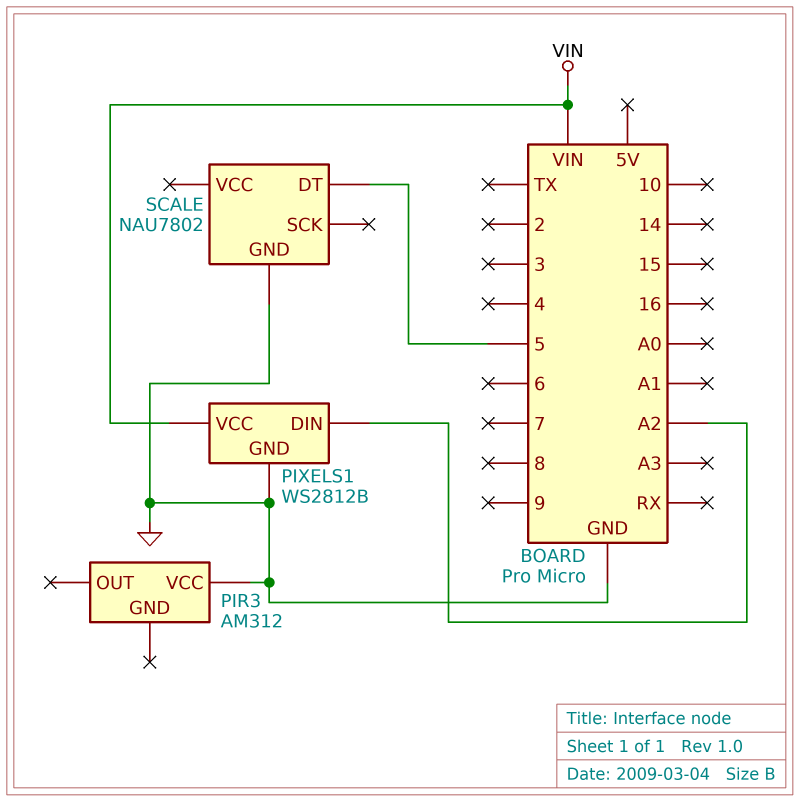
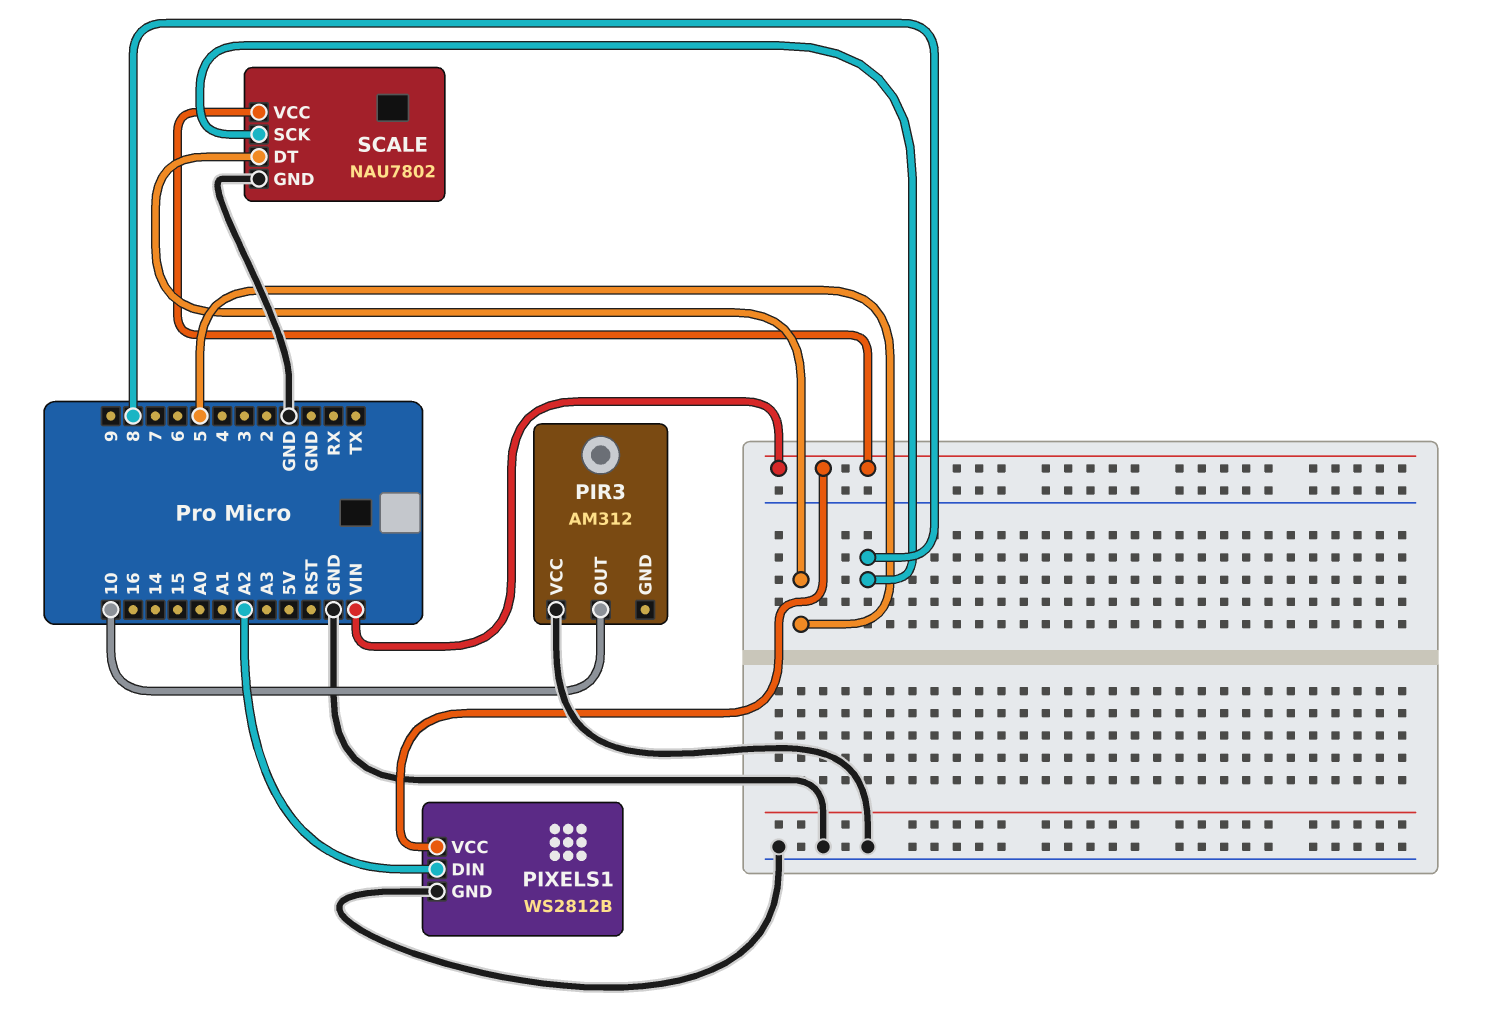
PIR3 pin OUT: none -> 10
SCALE pin SCK: none -> 8
SCALE pin VCC: none -> VIN

